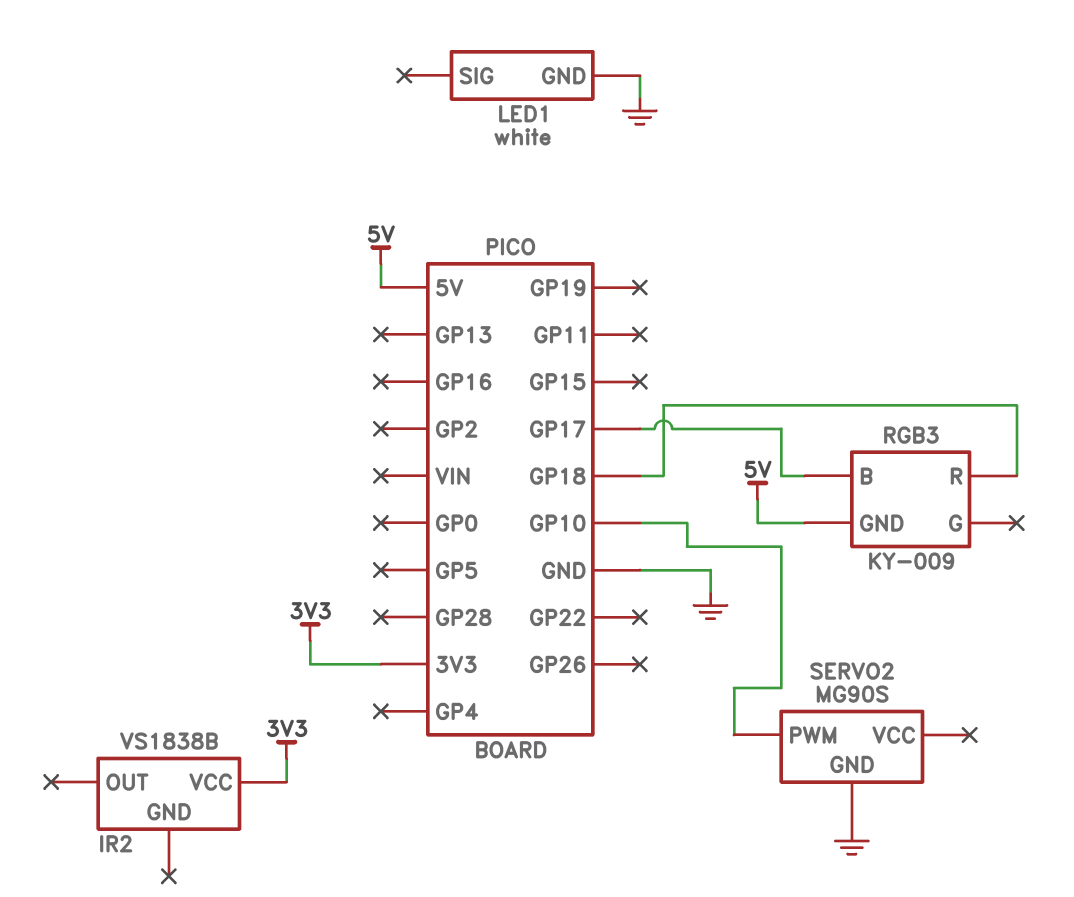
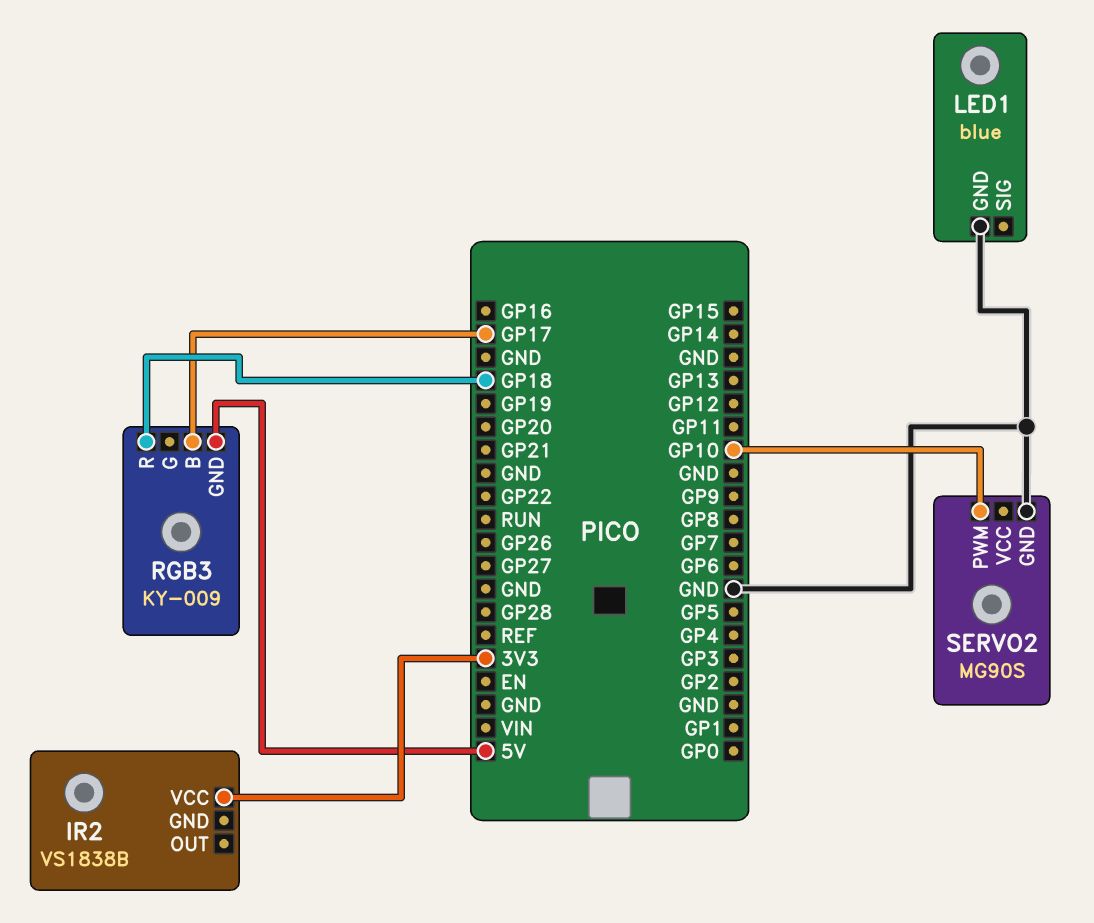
LED1: white -> blue

